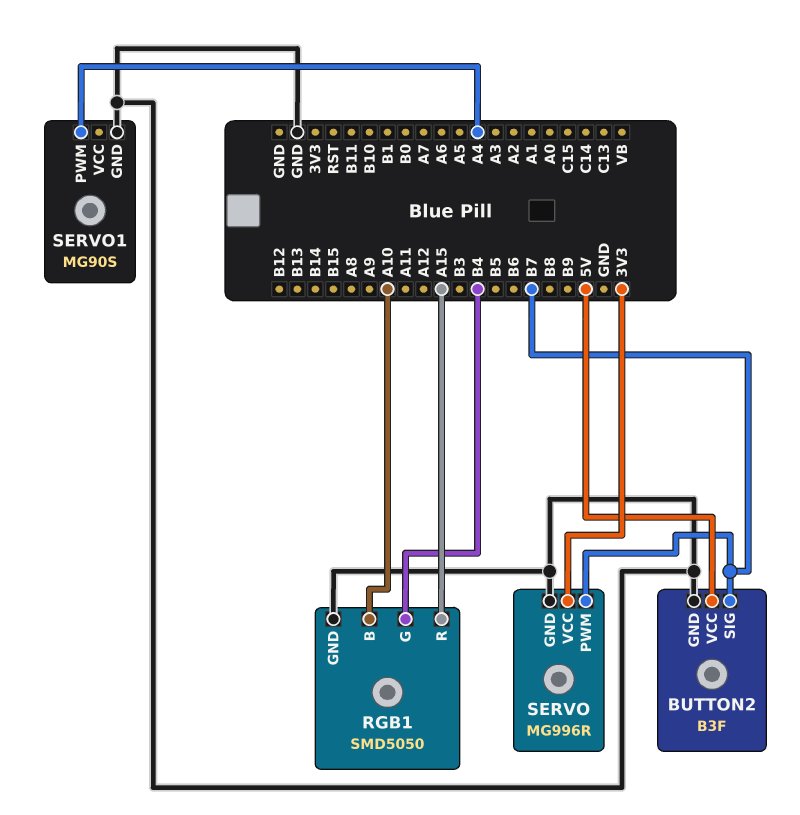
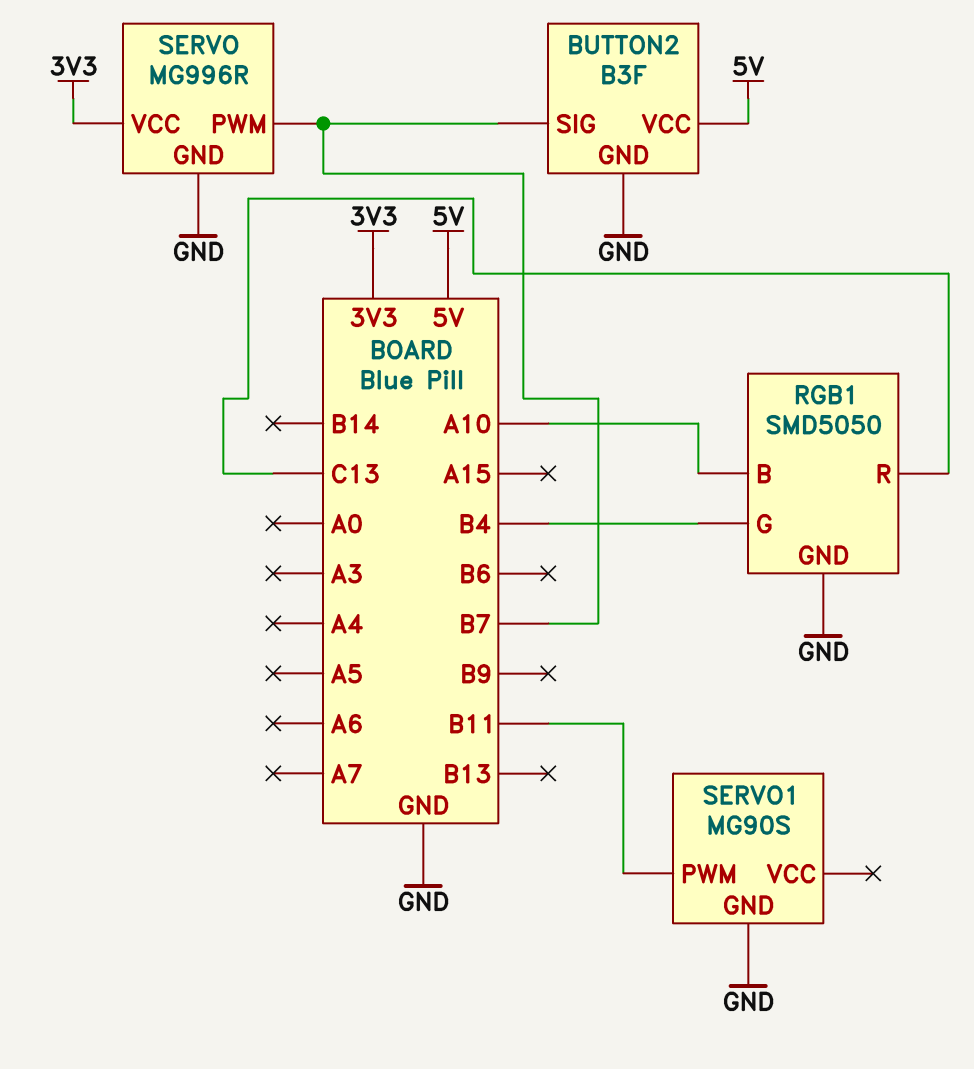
RGB1 pin R: A15 -> C13
SERVO1 pin PWM: A4 -> B11

